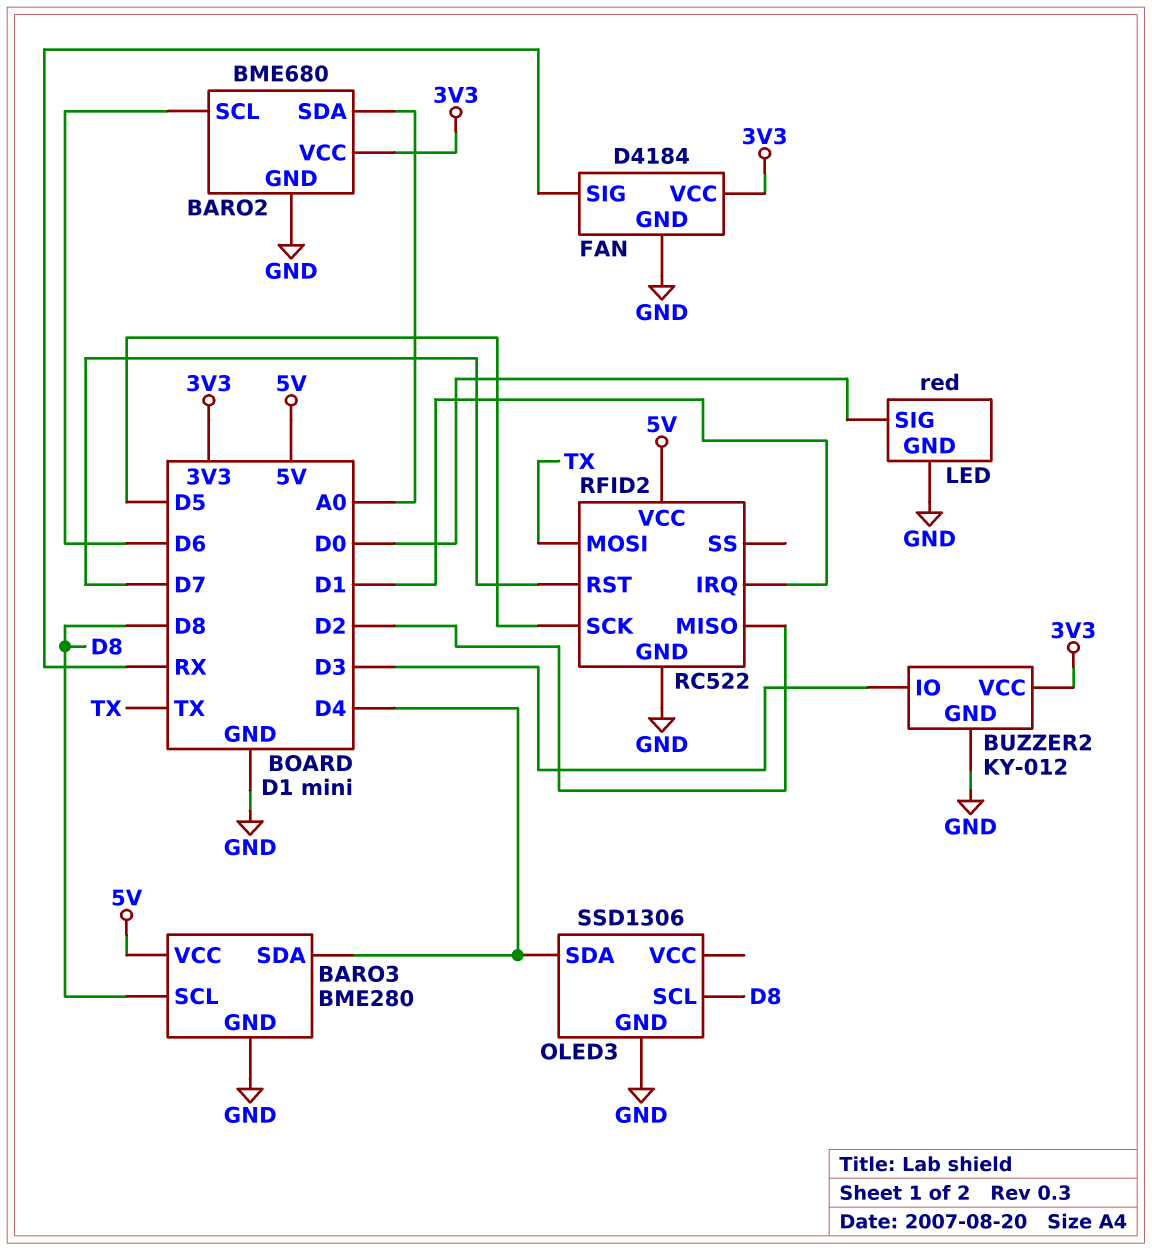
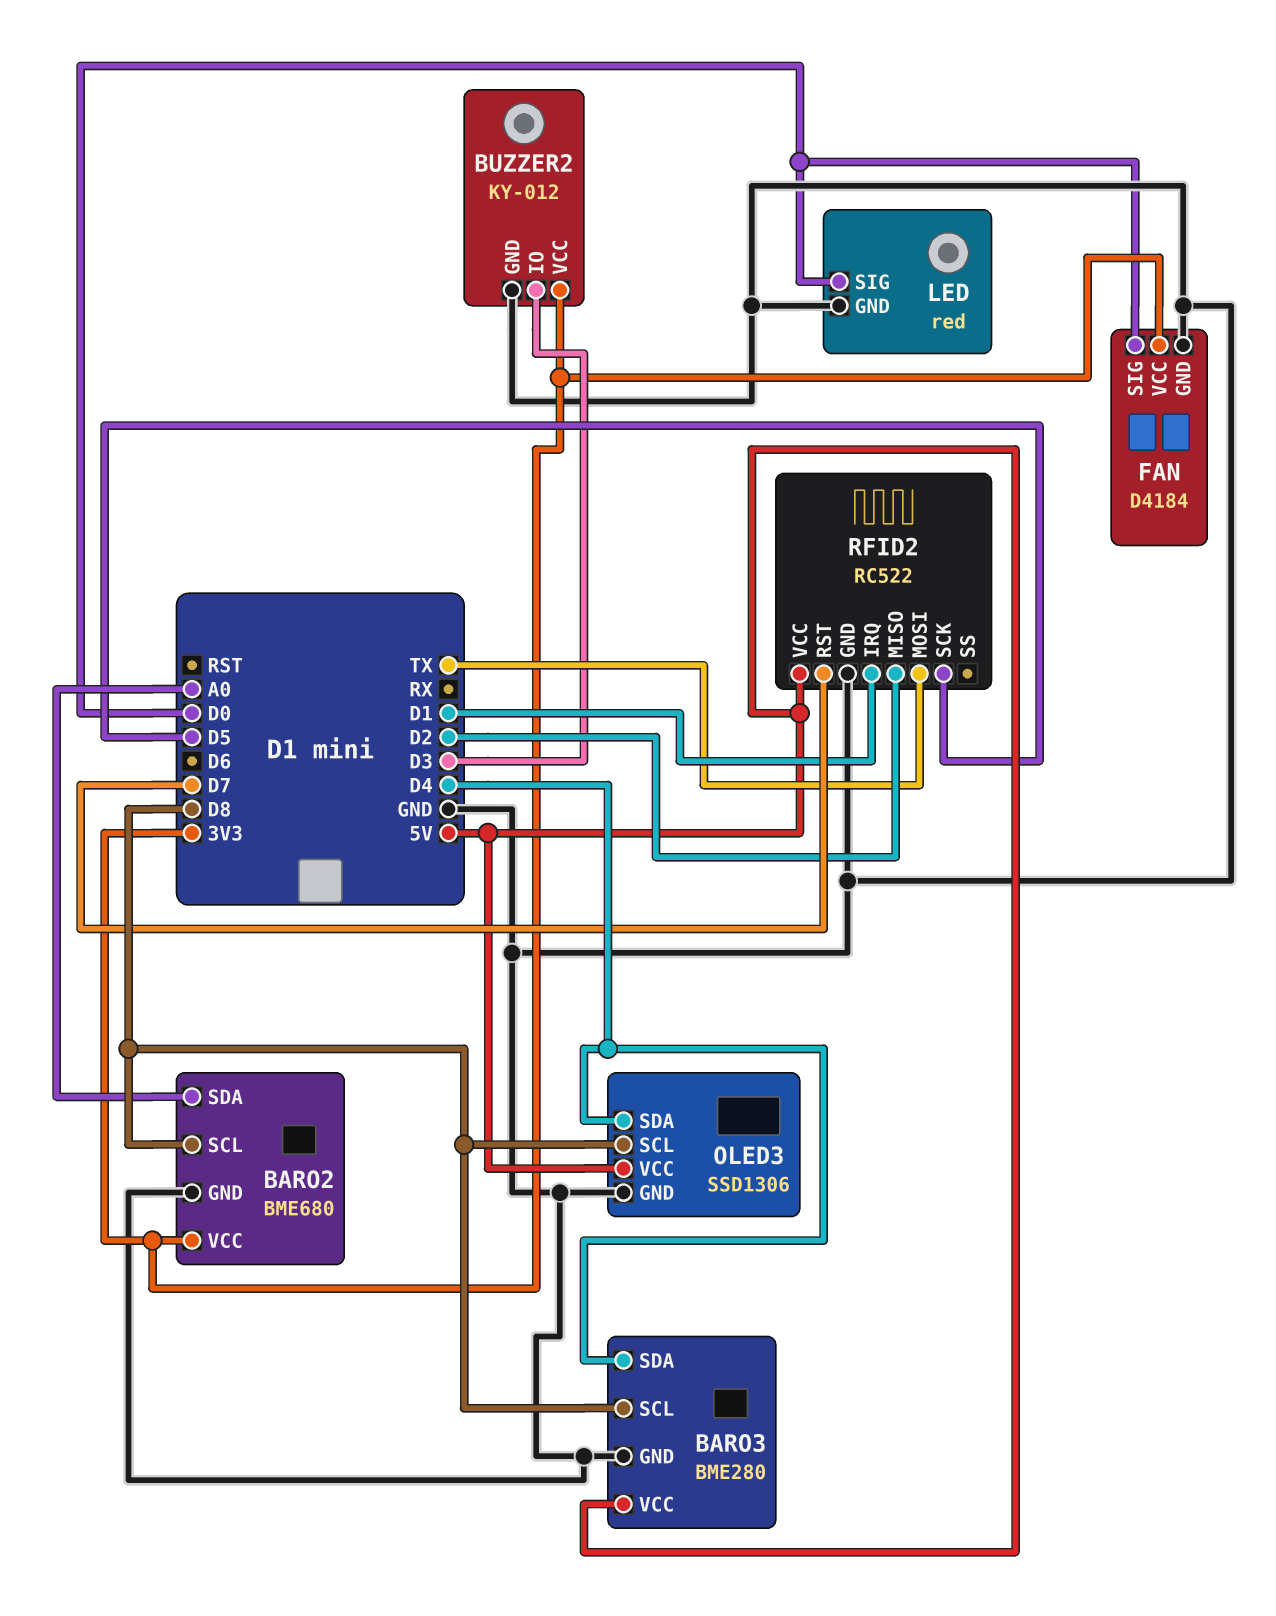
BARO2 pin SCL: D6 -> D8
FAN pin SIG: RX -> D0
OLED3 pin VCC: none -> 5V

